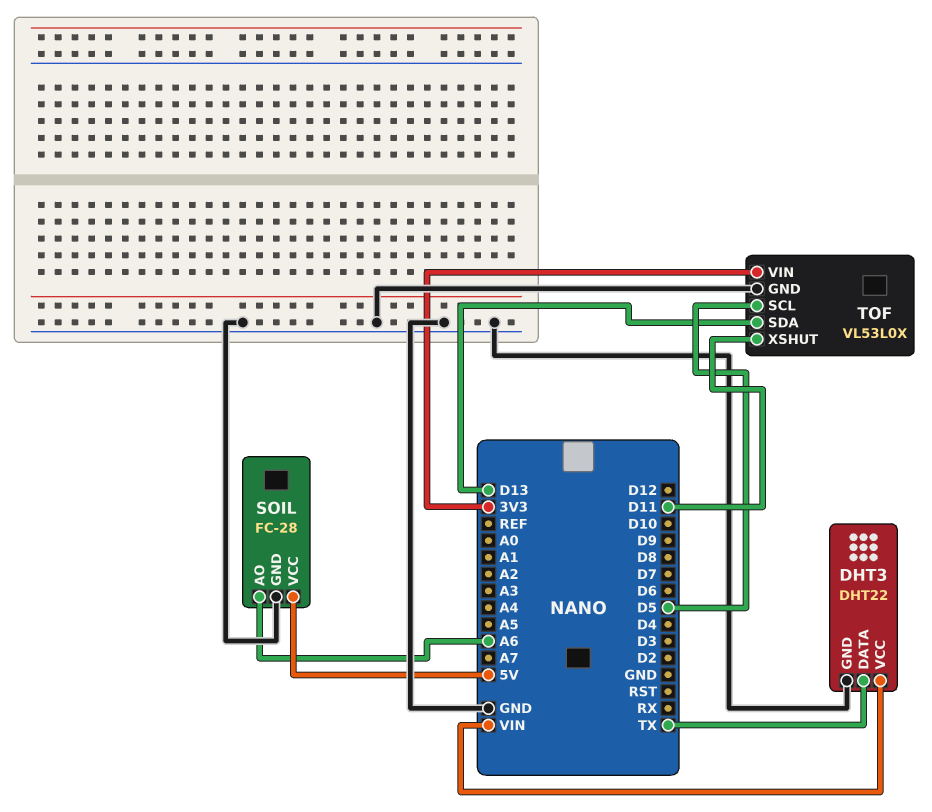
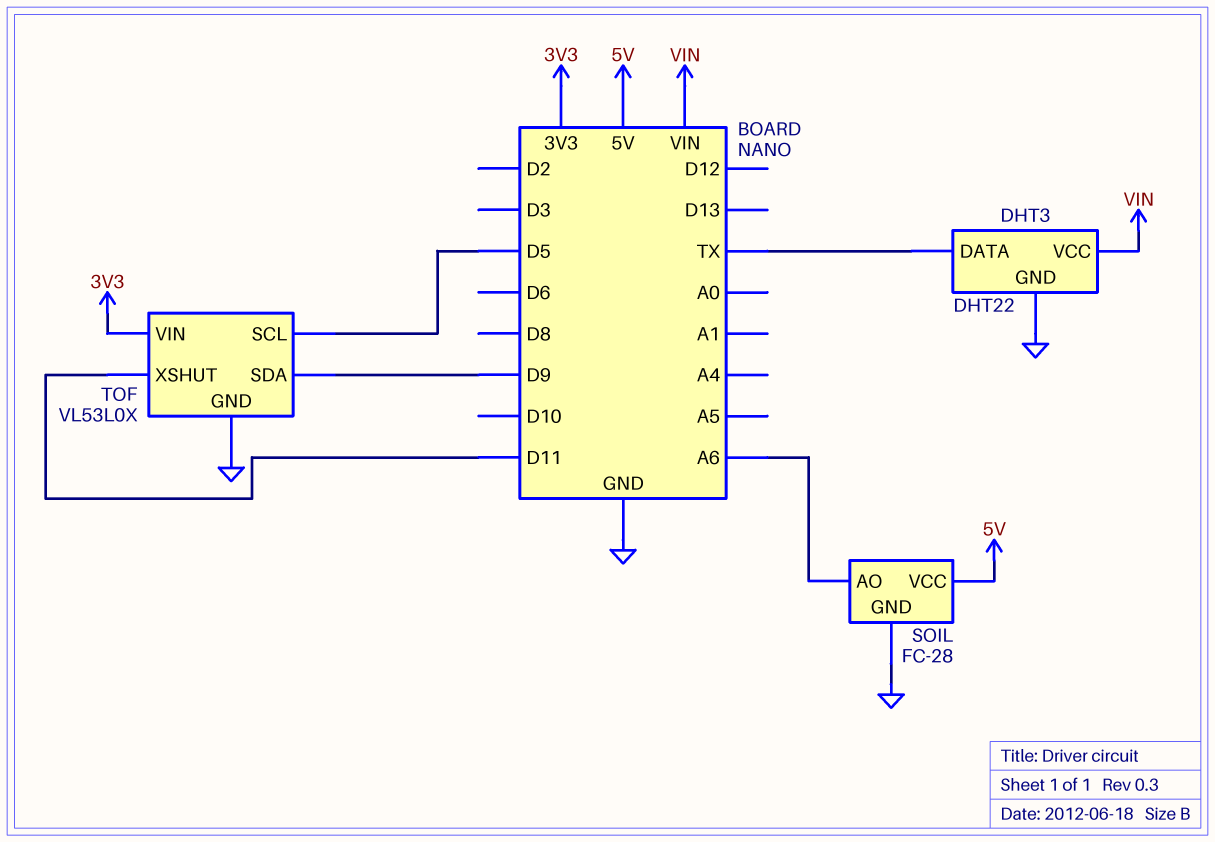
TOF pin SDA: D13 -> D9

